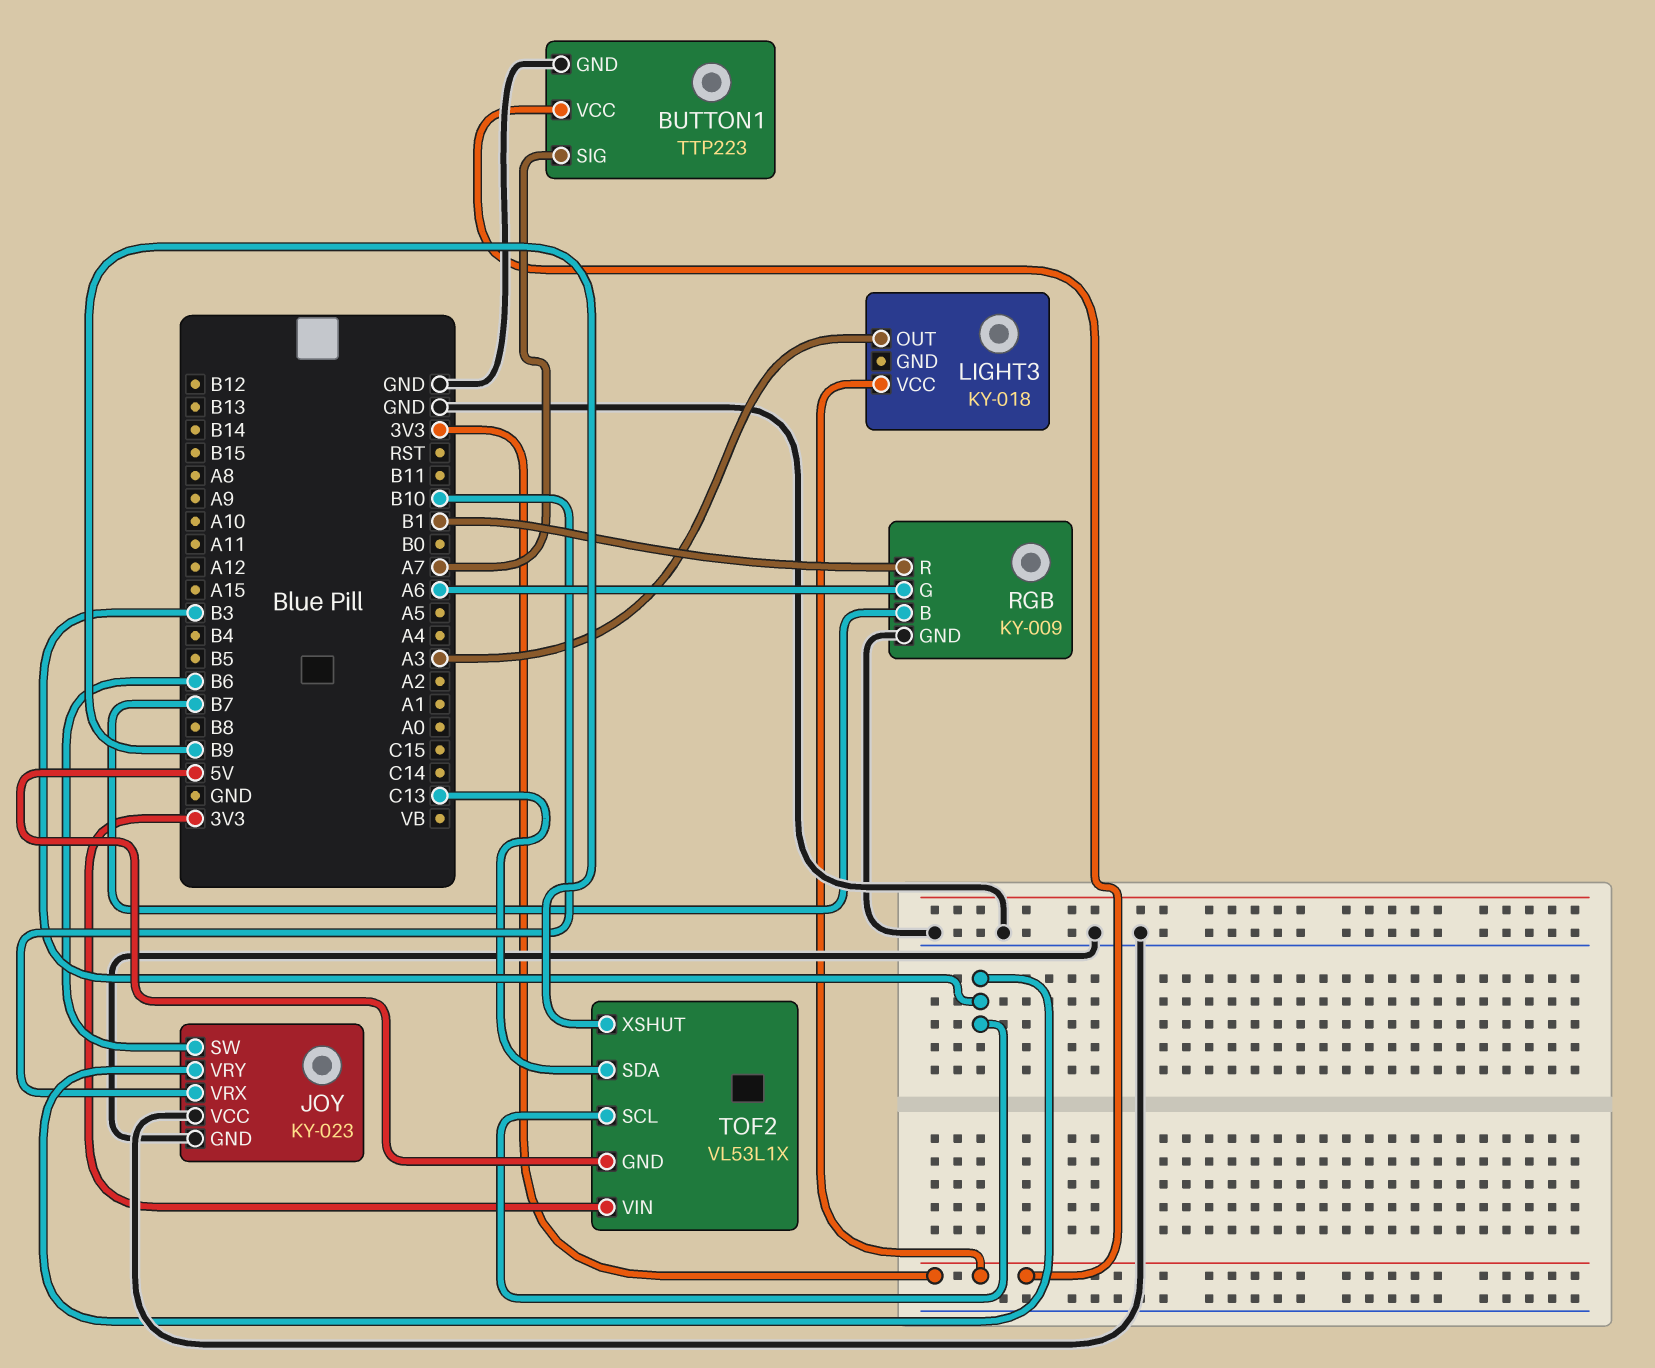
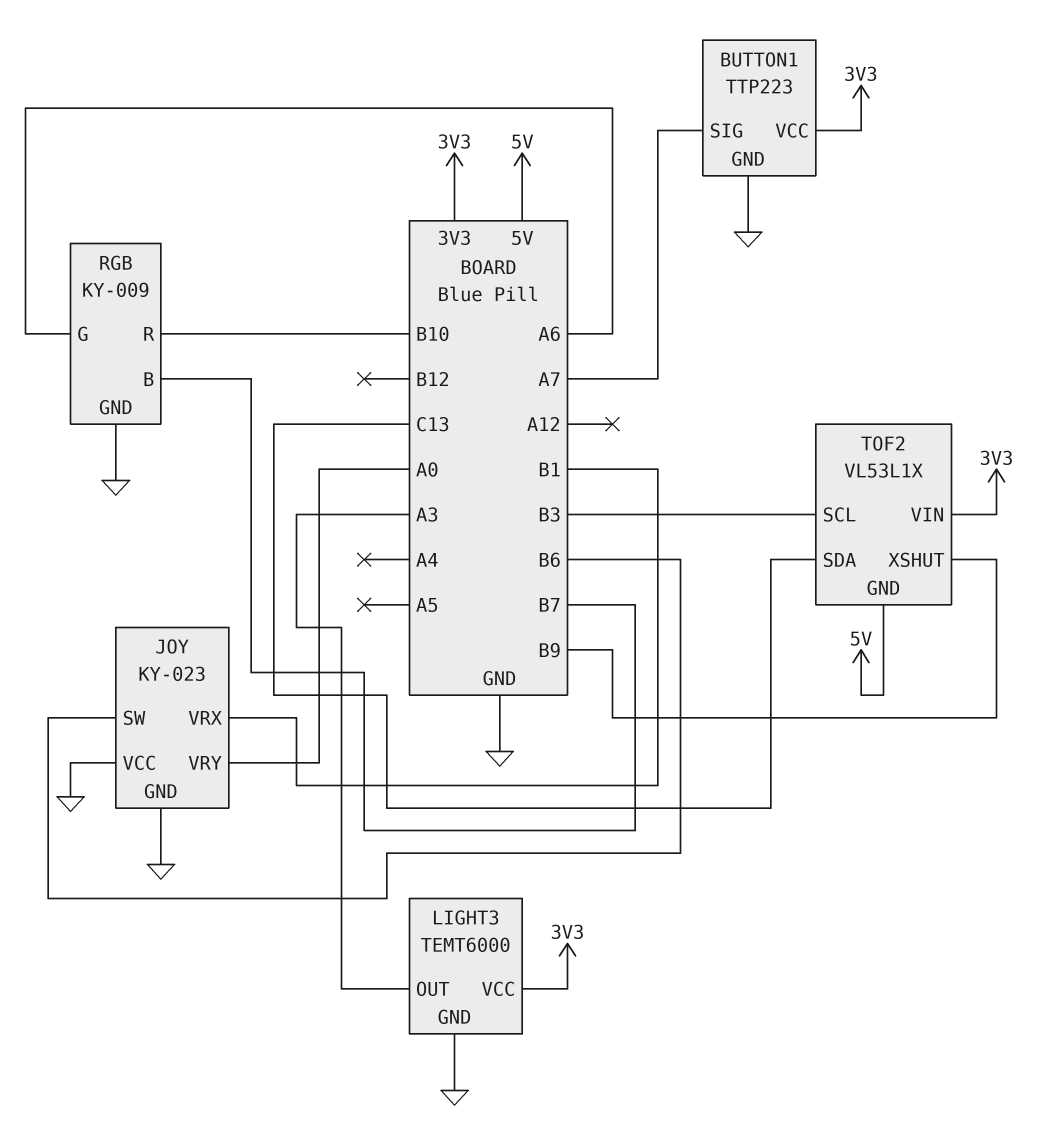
JOY pin VRX: B10 -> B1
JOY pin VRY: B3 -> A0
LIGHT3: KY-018 -> TEMT6000
LIGHT3 pin GND: none -> GND
RGB pin R: B1 -> B10

